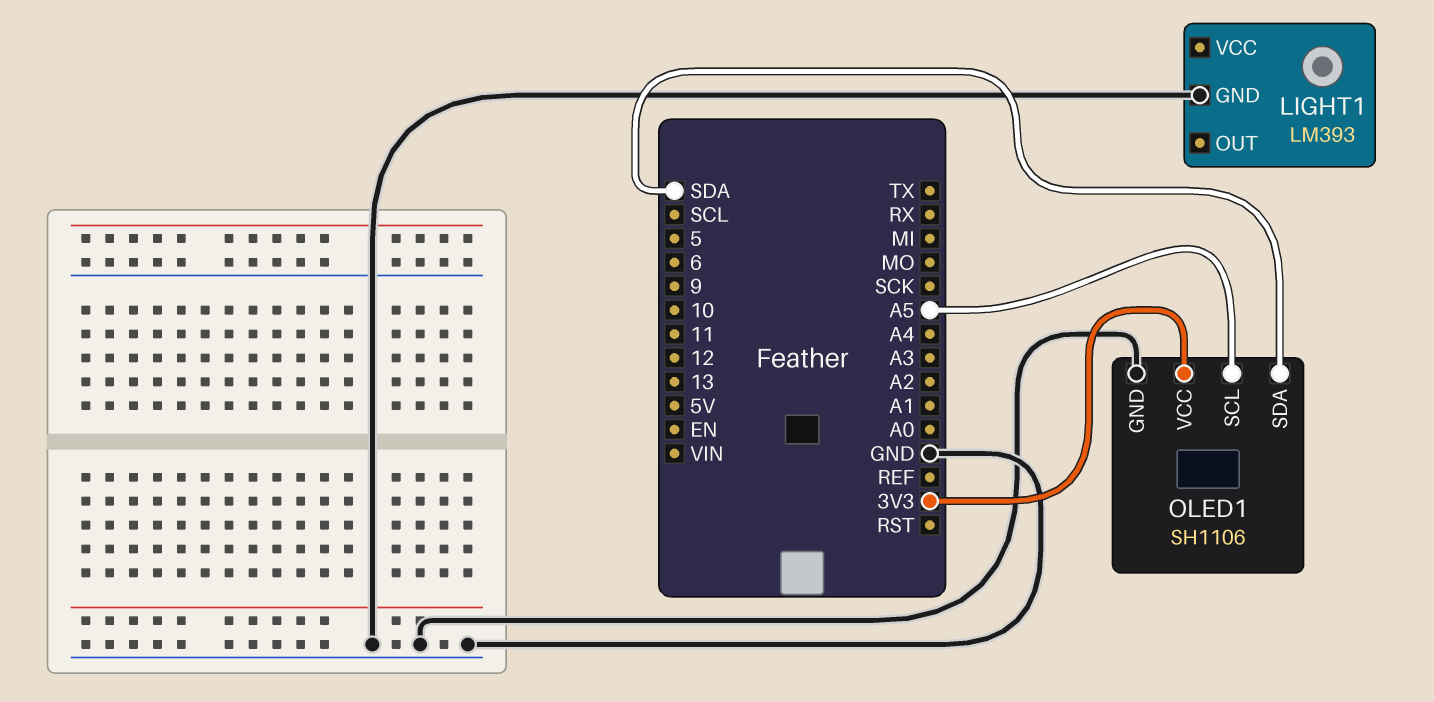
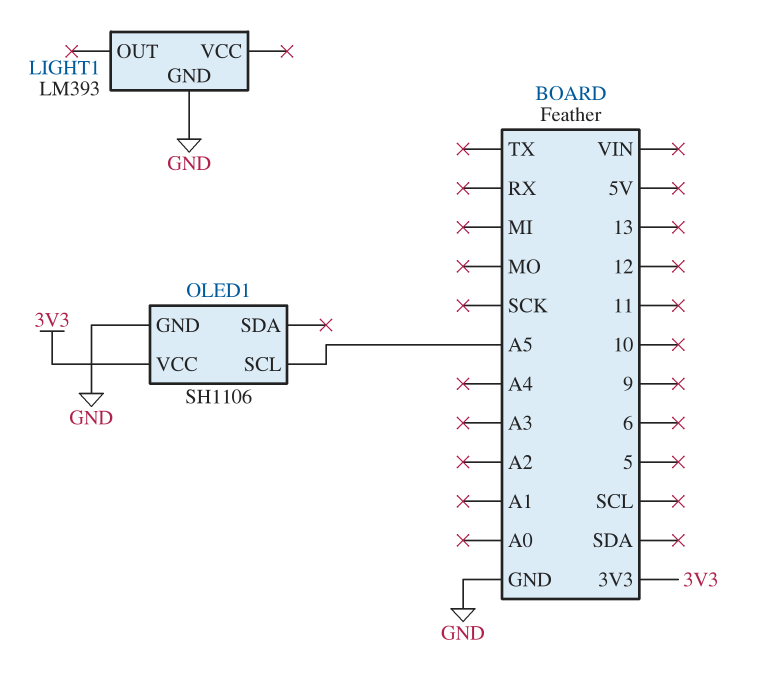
OLED1 pin SDA: SDA -> none

